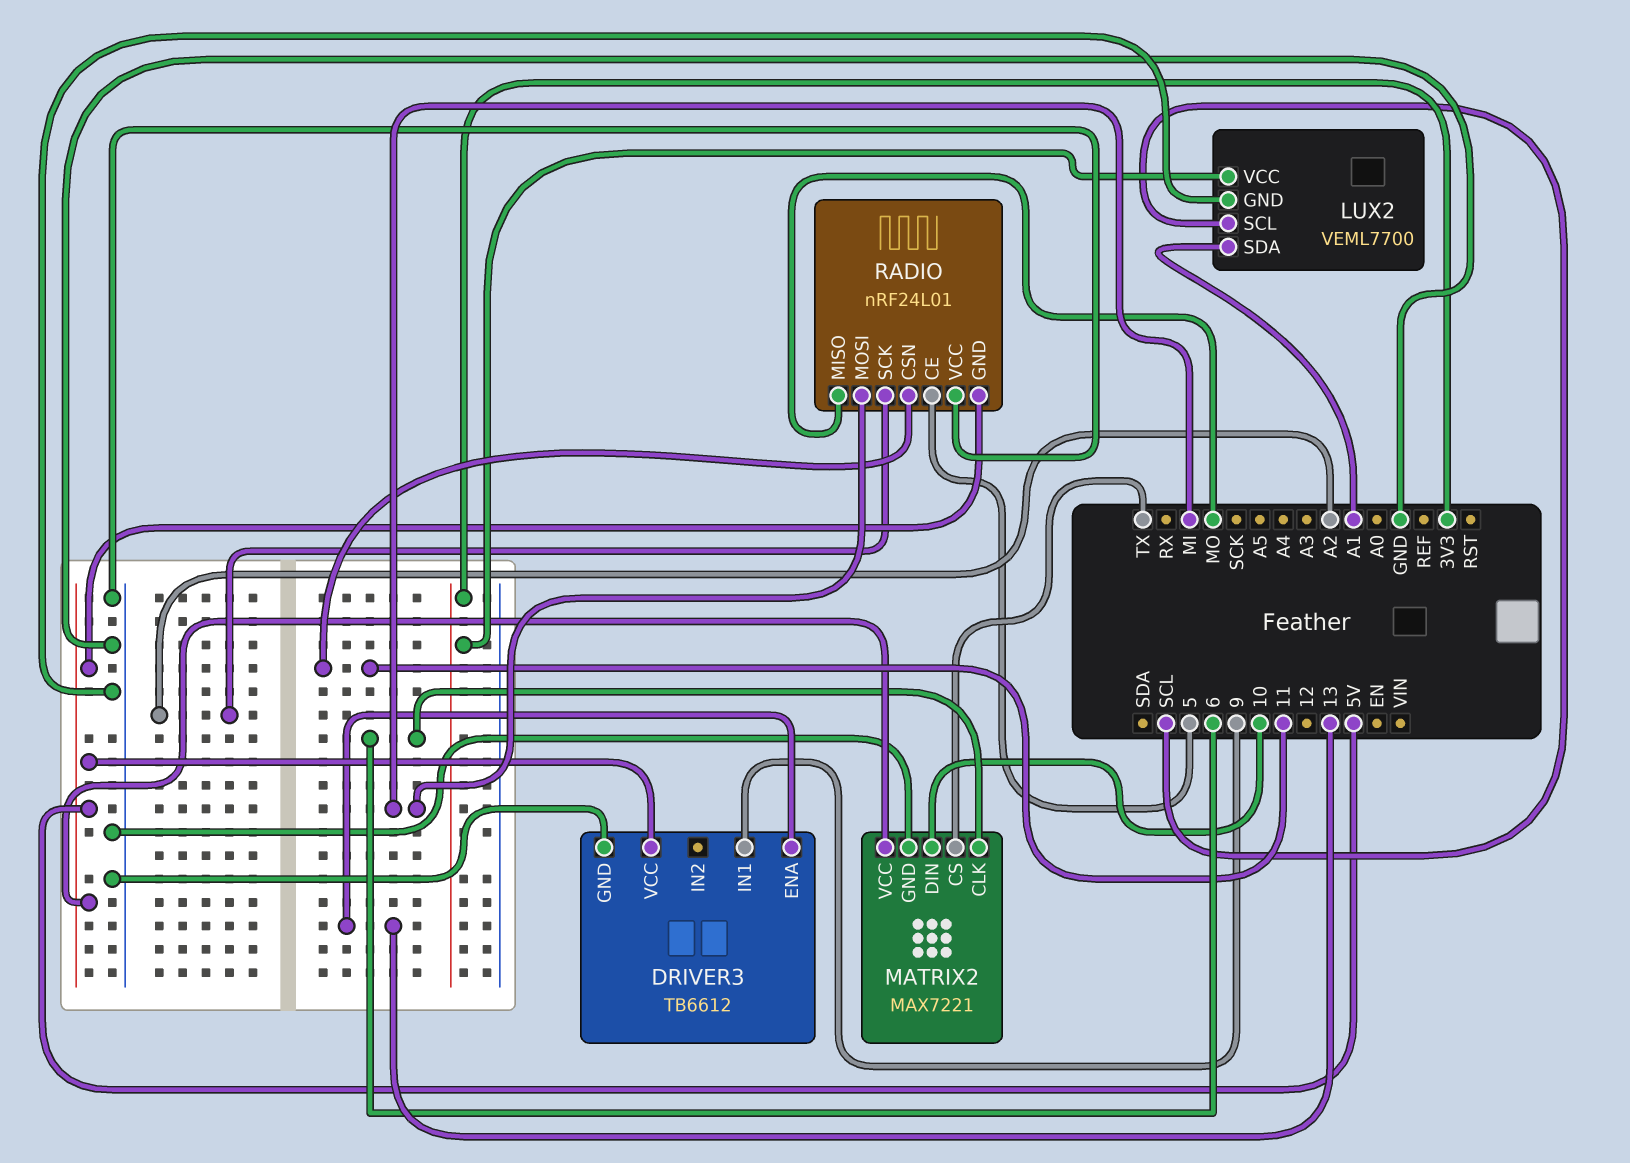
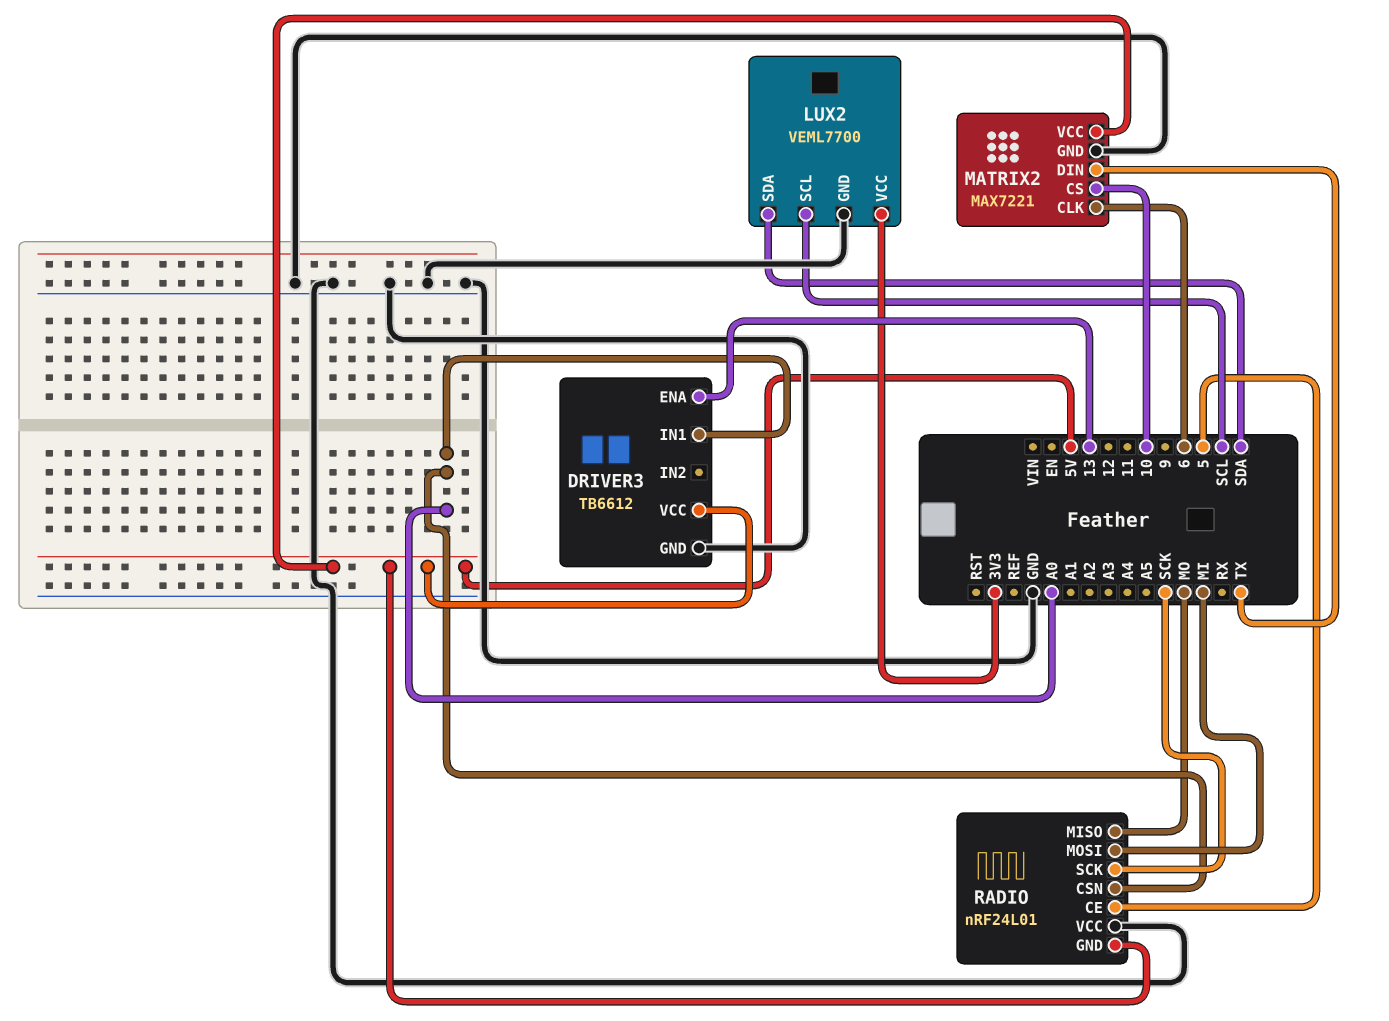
DRIVER3 pin IN1: 9 -> A0
LUX2 pin SDA: A1 -> SDA
MATRIX2 pin CS: TX -> 10
MATRIX2 pin DIN: 10 -> TX
RADIO pin CSN: 11 -> A0
RADIO pin SCK: A2 -> SCK

